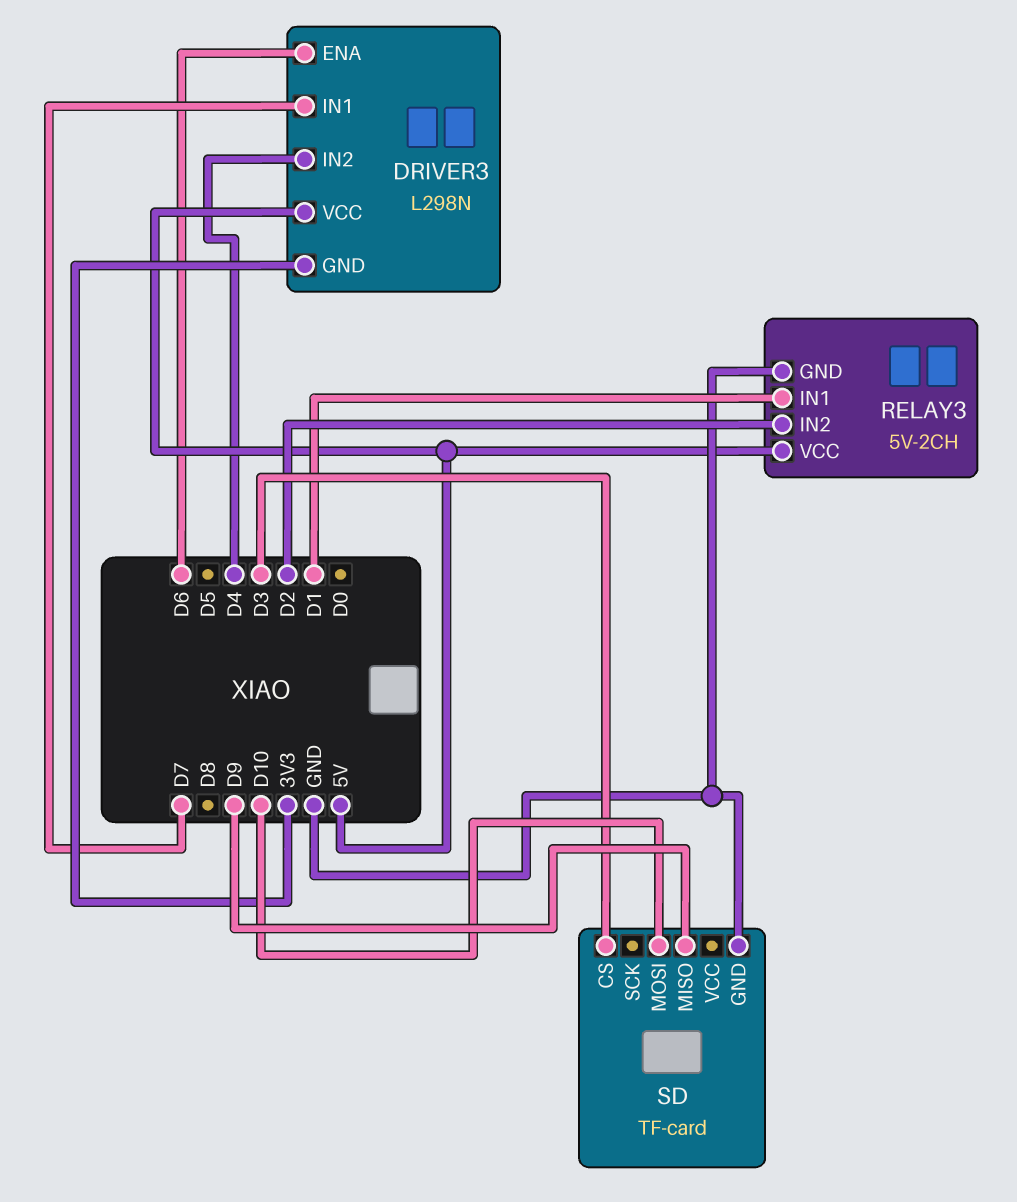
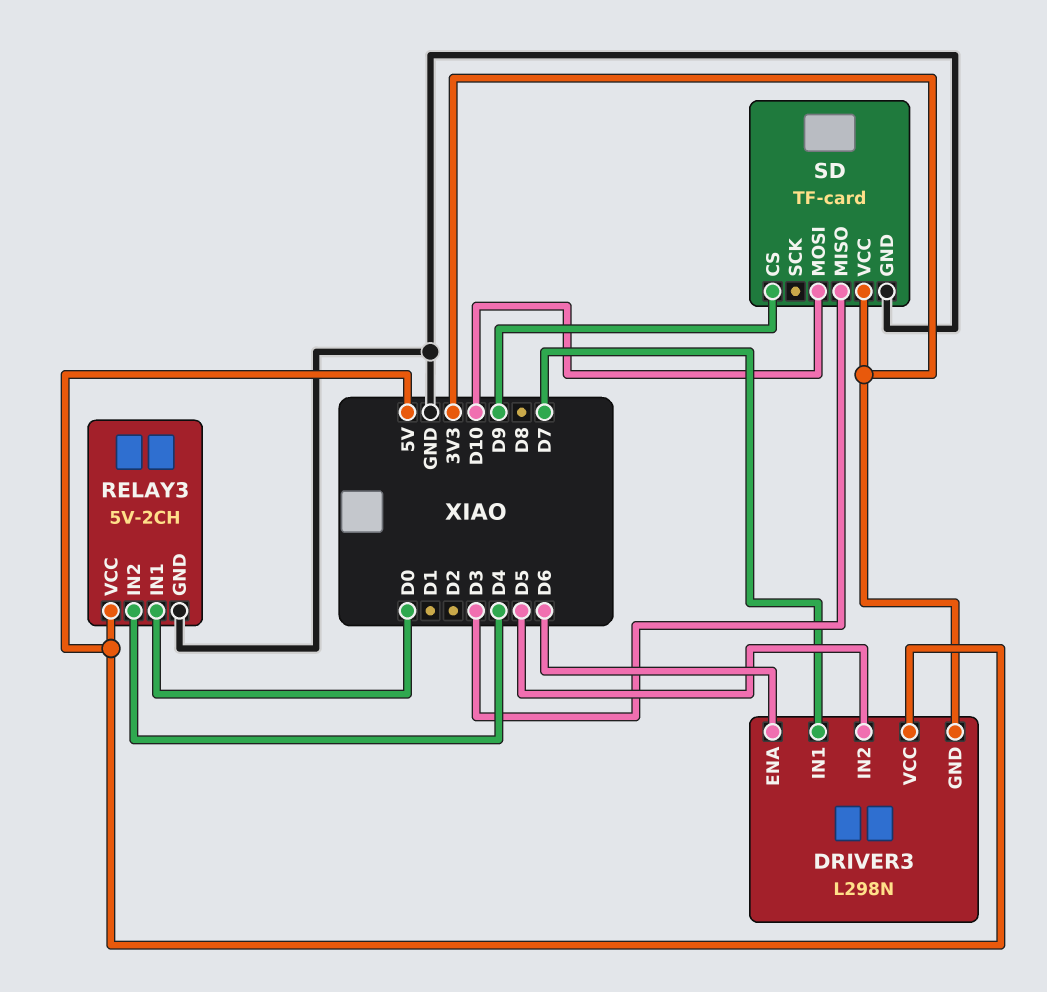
DRIVER3 pin IN2: D4 -> D5
RELAY3 pin IN1: D1 -> D0
RELAY3 pin IN2: D2 -> D4
SD pin CS: D3 -> D9
SD pin MISO: D9 -> D3
SD pin VCC: none -> 3V3

